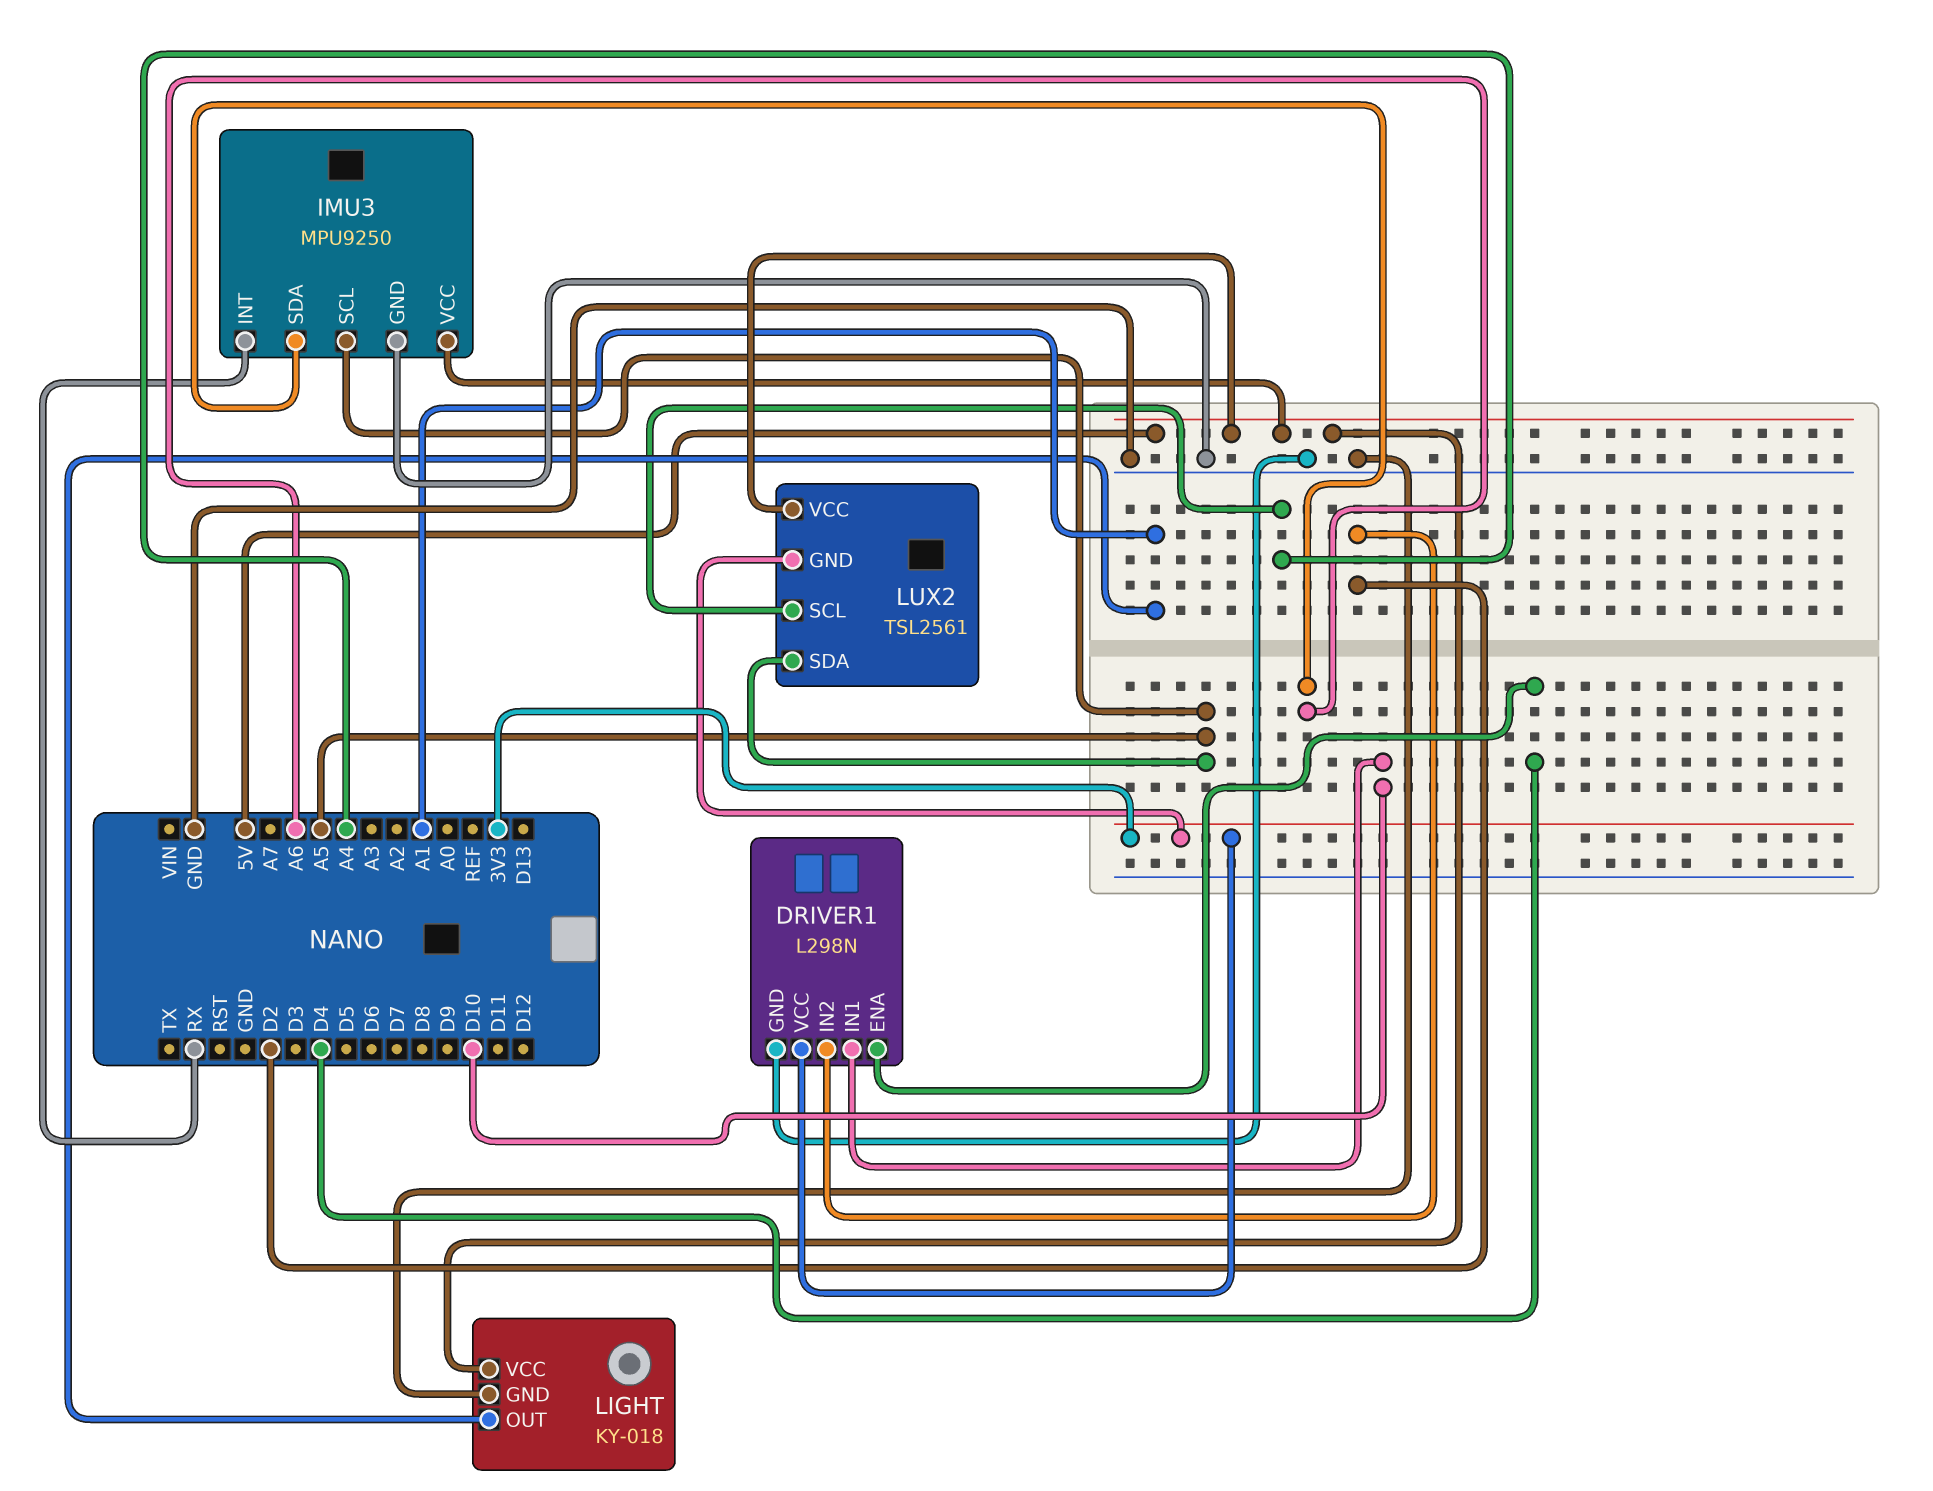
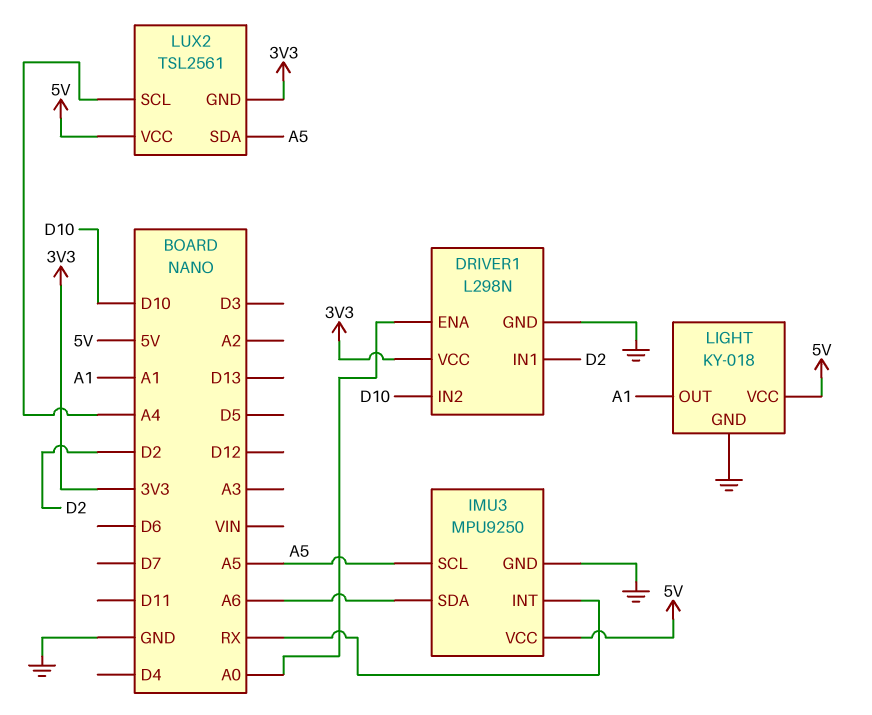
DRIVER1 pin ENA: D4 -> A0
DRIVER1 pin IN1: D10 -> D2
DRIVER1 pin IN2: D2 -> D10

